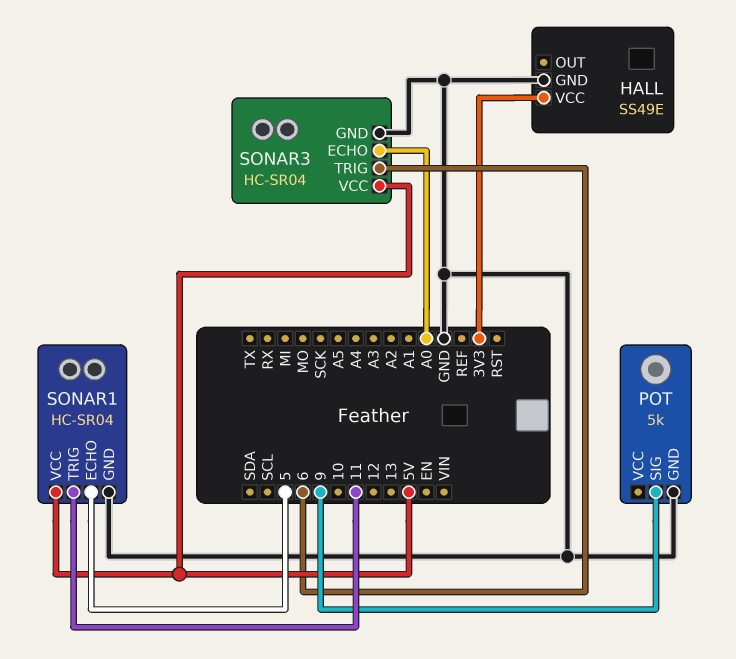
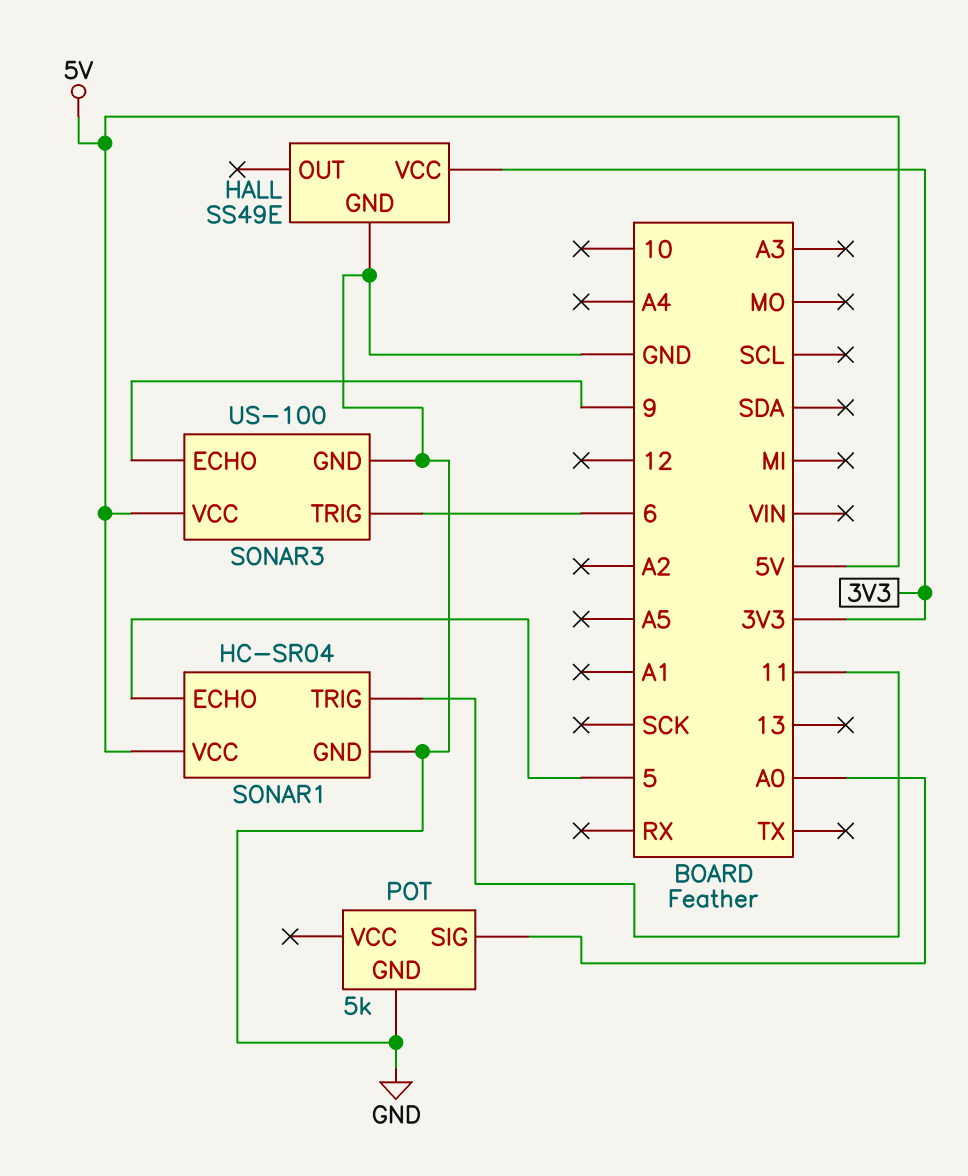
POT pin SIG: 9 -> A0
SONAR3: HC-SR04 -> US-100
SONAR3 pin ECHO: A0 -> 9

